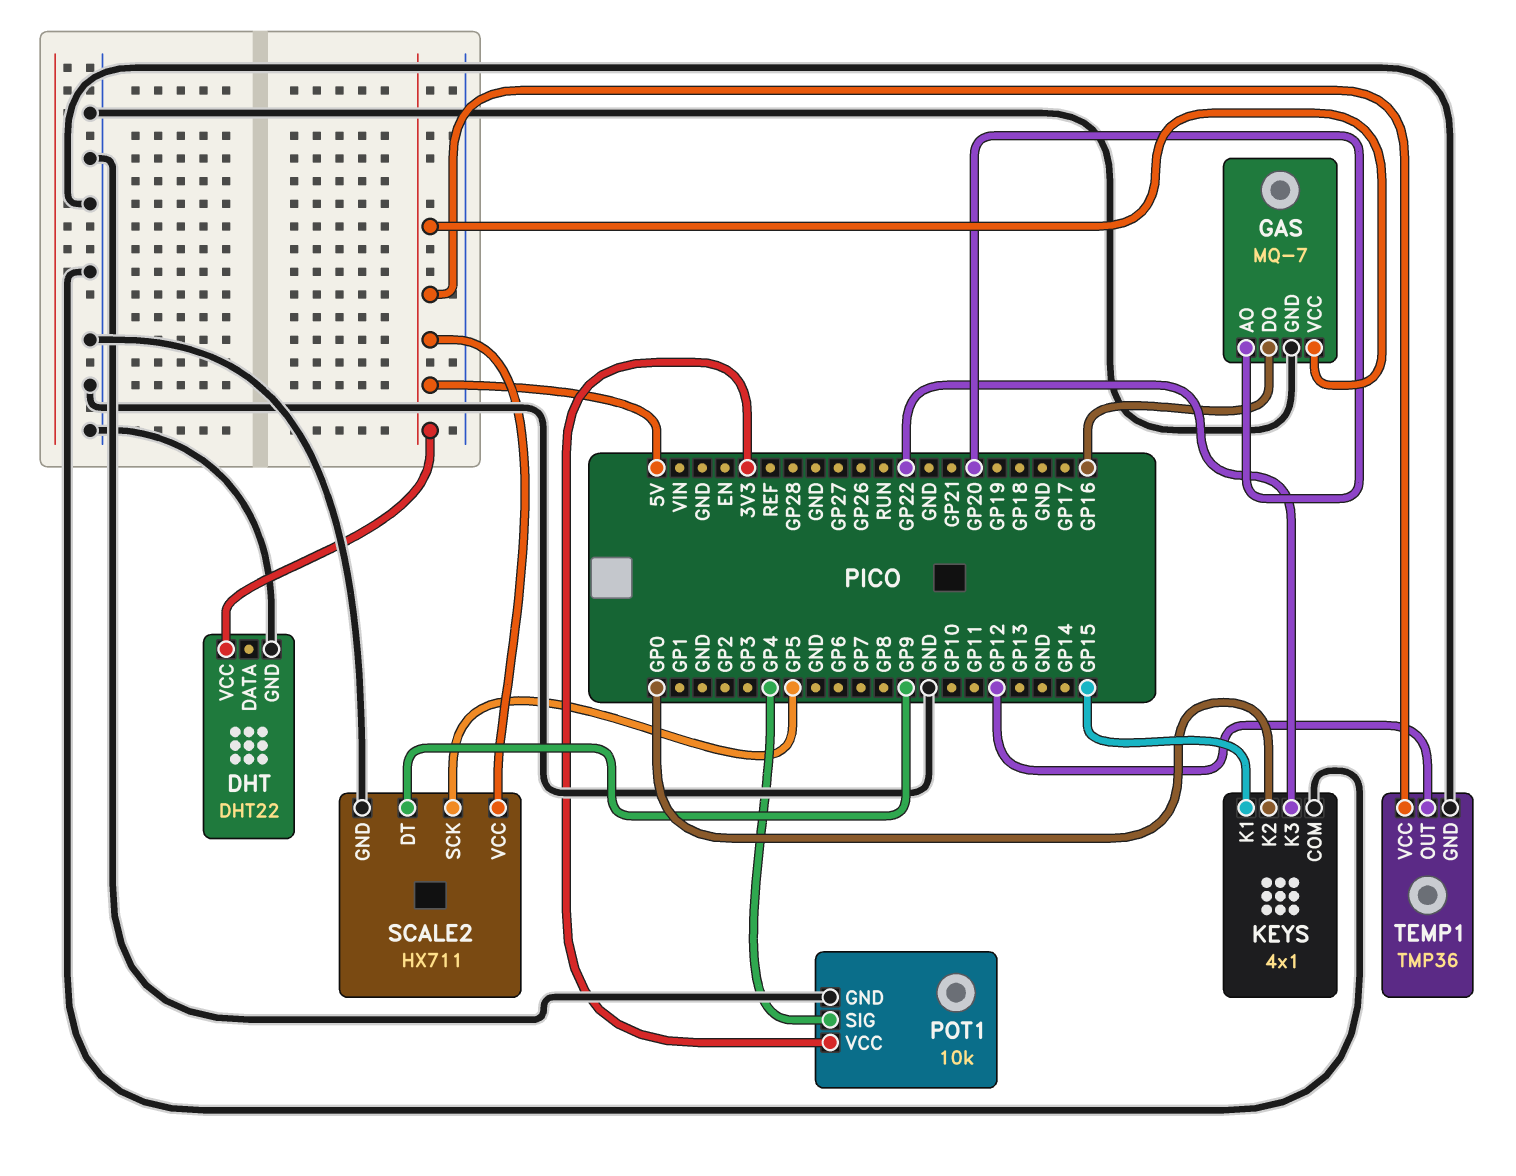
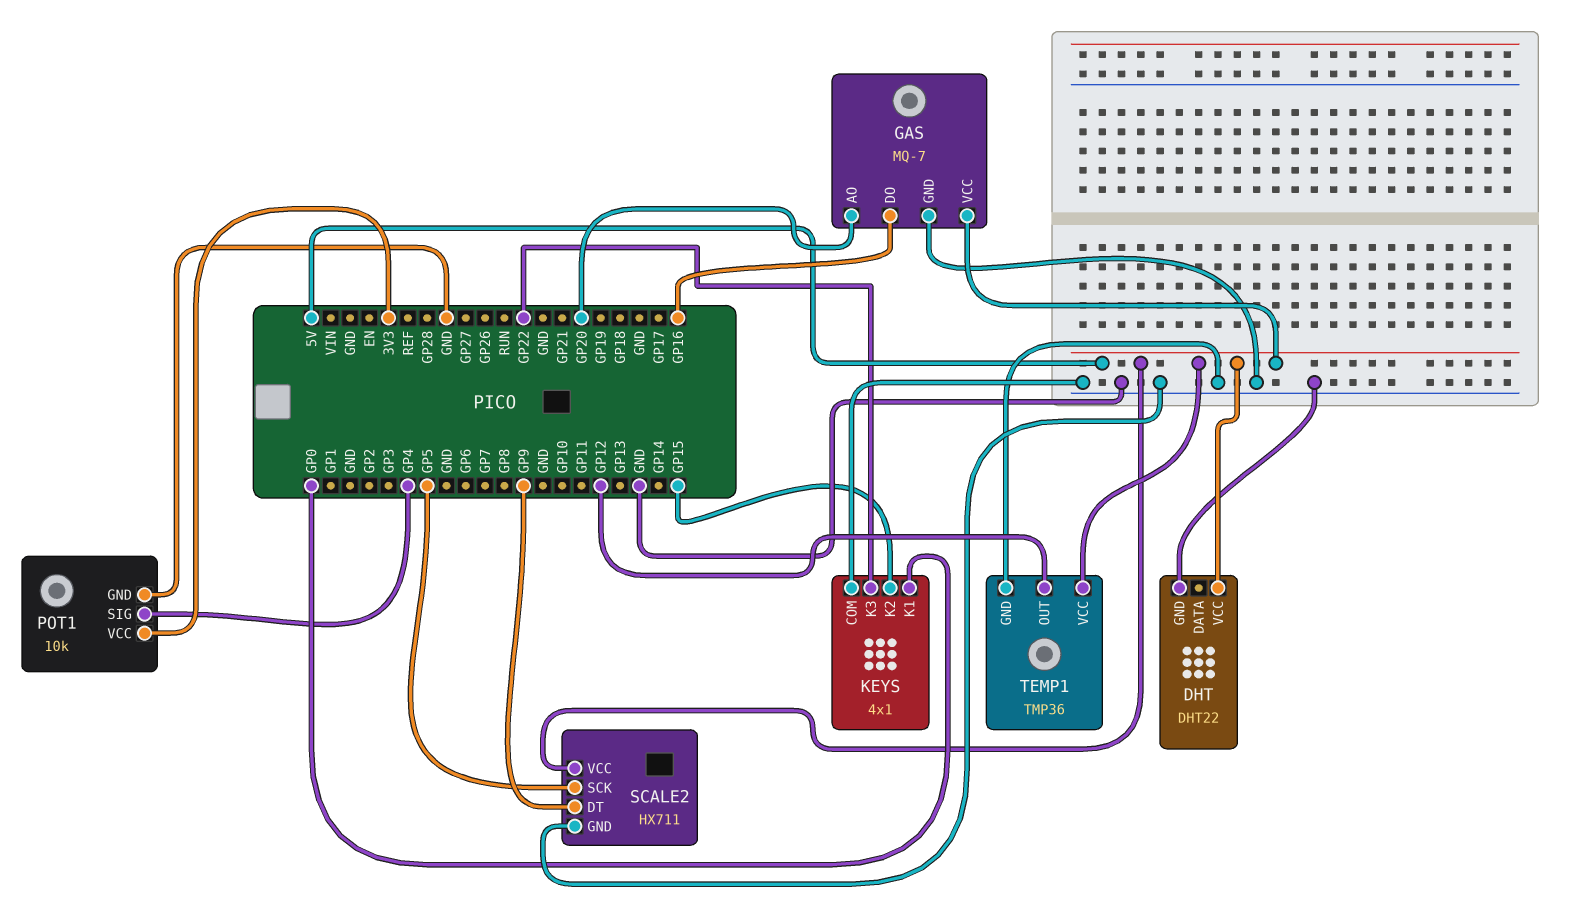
KEYS pin K1: GP15 -> GP0
KEYS pin K2: GP0 -> GP15

